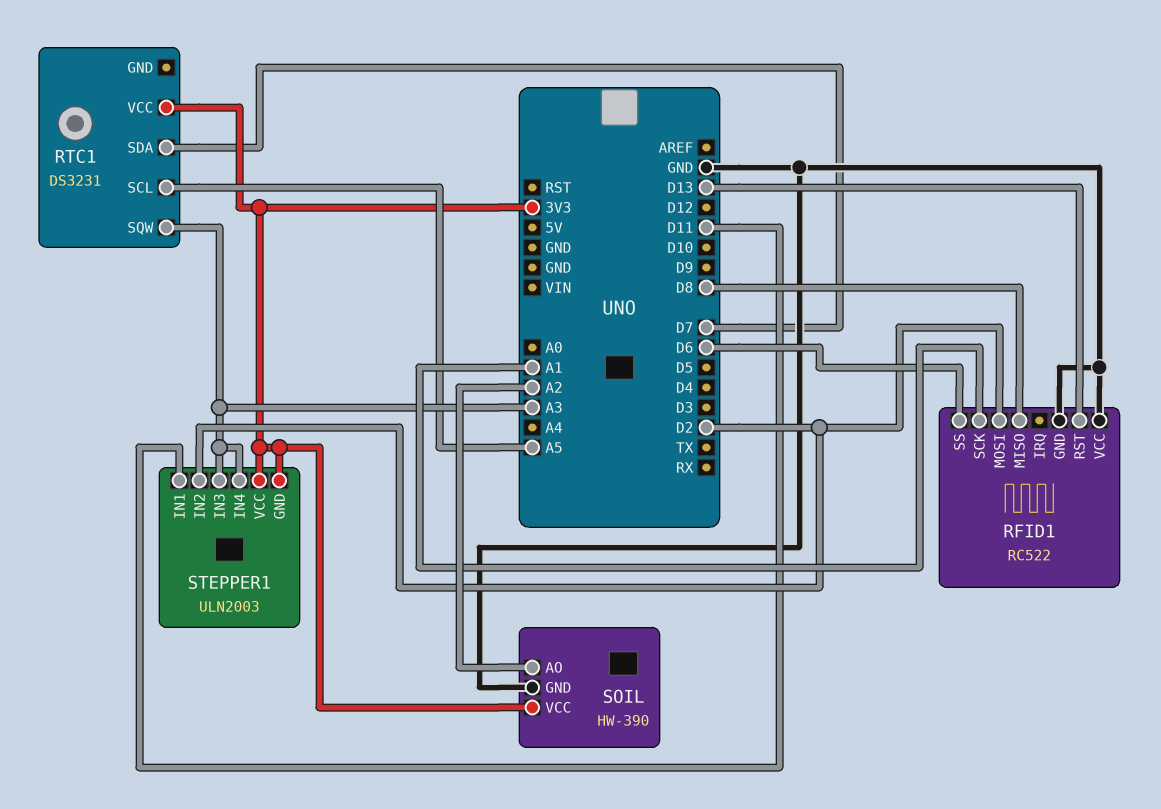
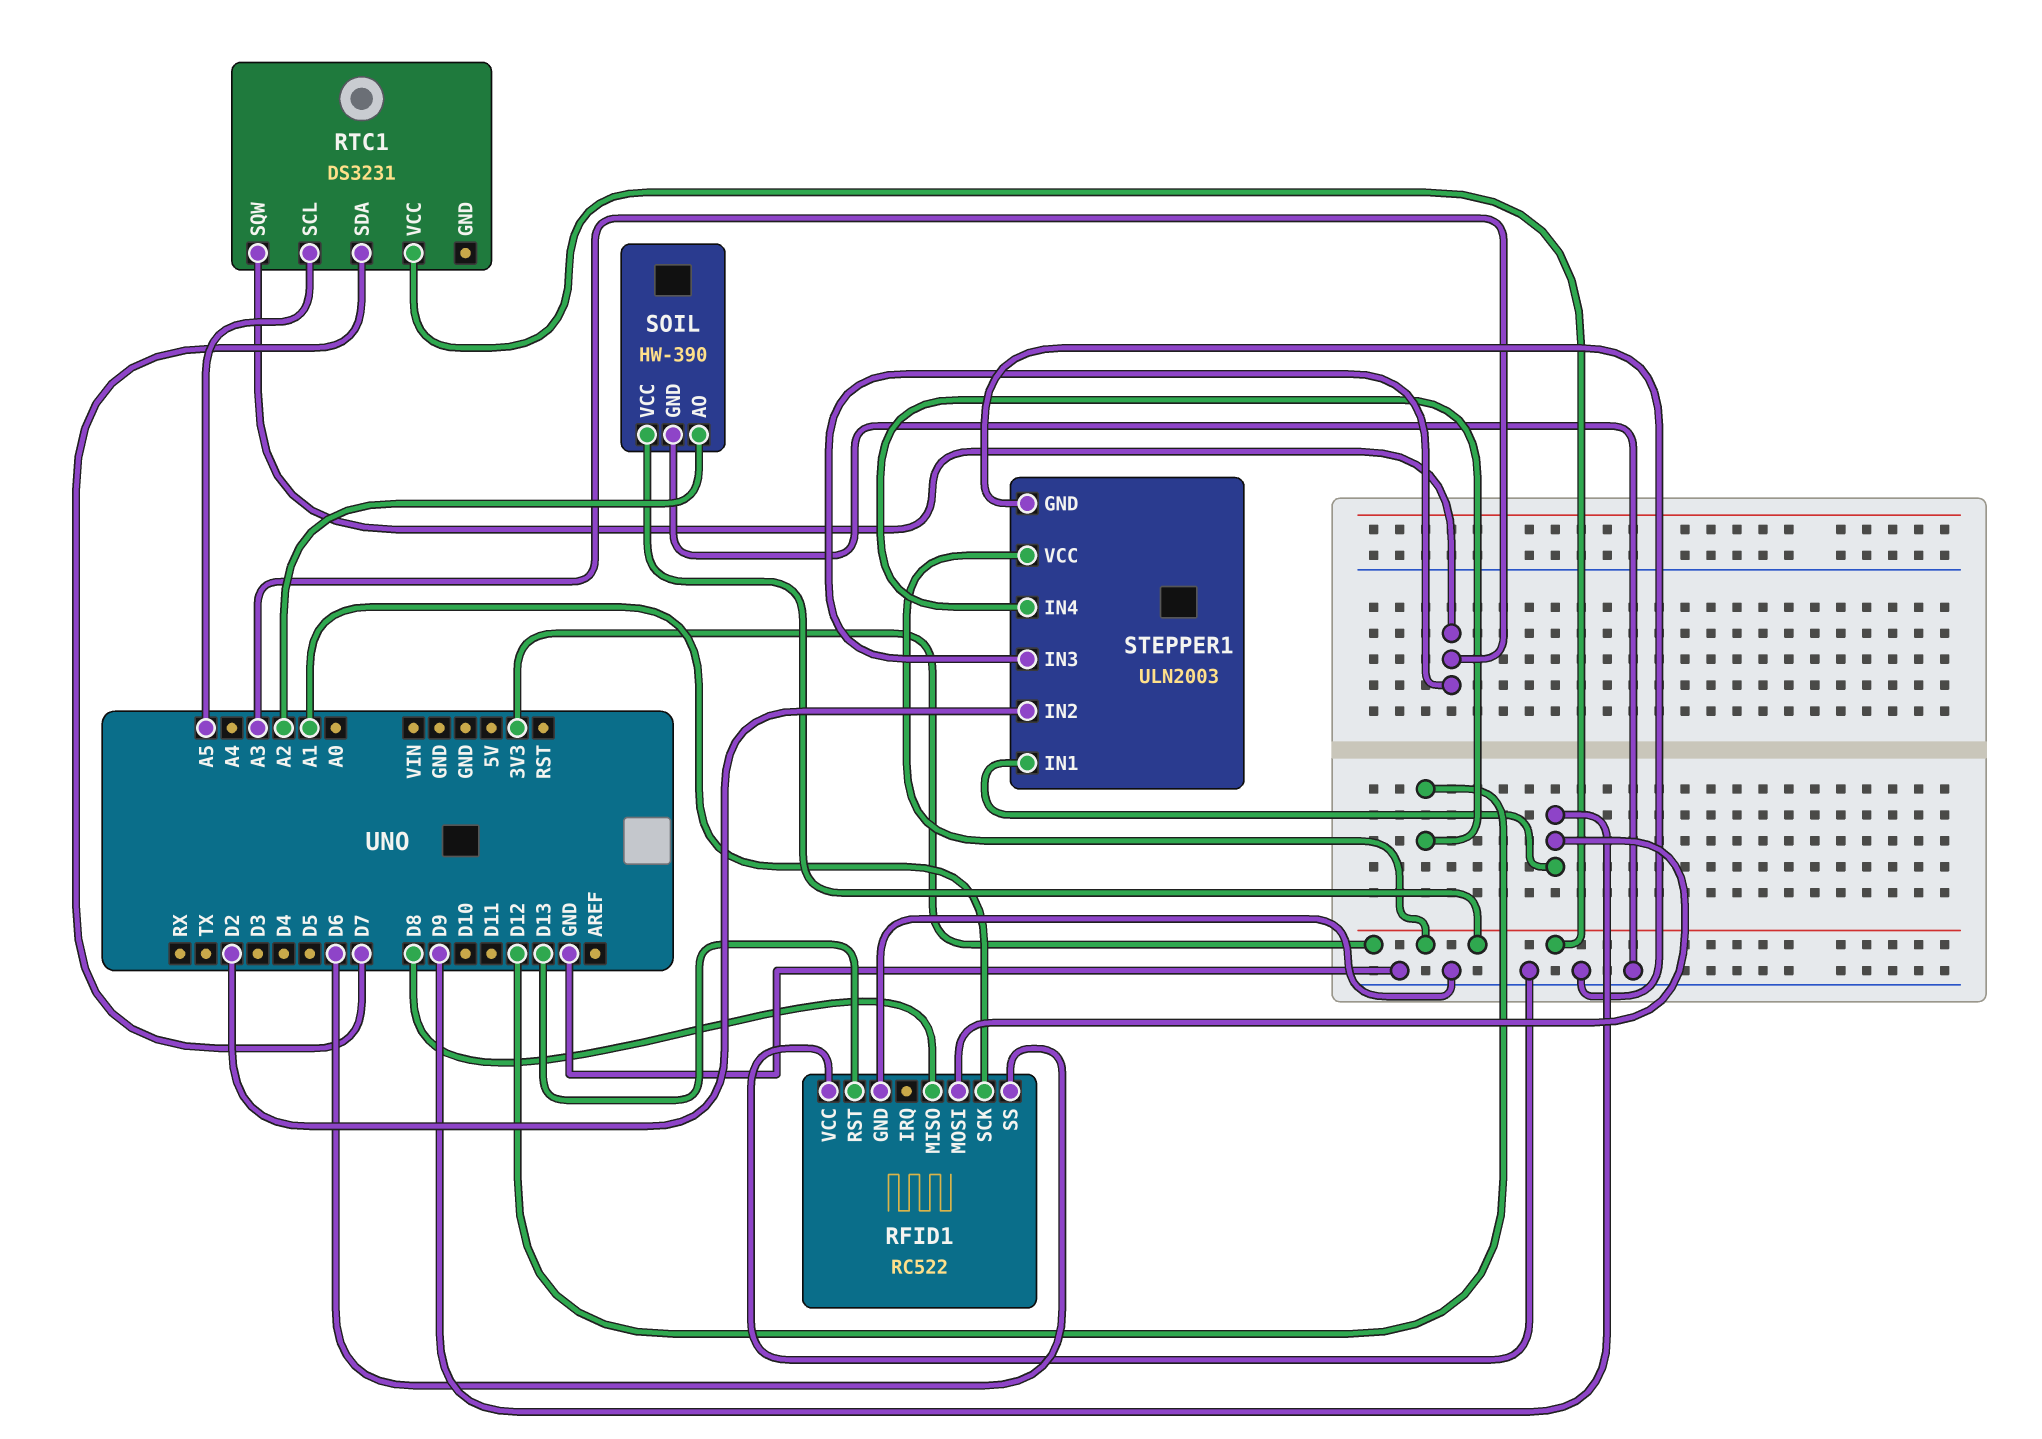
RFID1 pin MOSI: D2 -> D9
STEPPER1 pin GND: 3V3 -> GND
STEPPER1 pin IN1: D11 -> D9
STEPPER1 pin IN4: A3 -> D12

